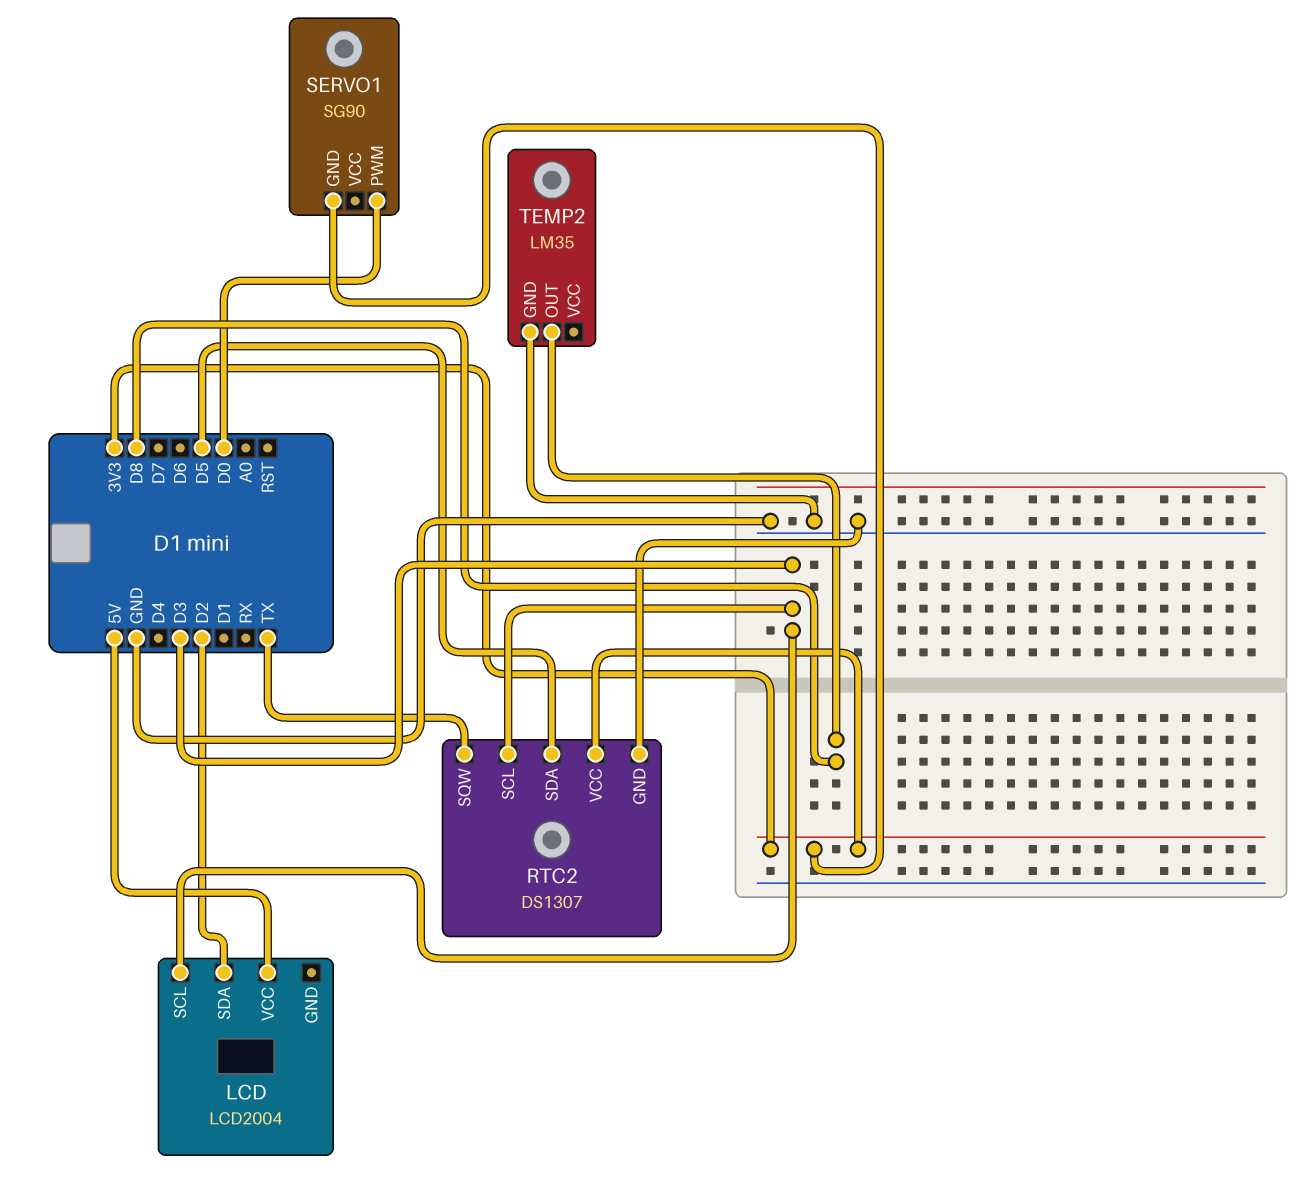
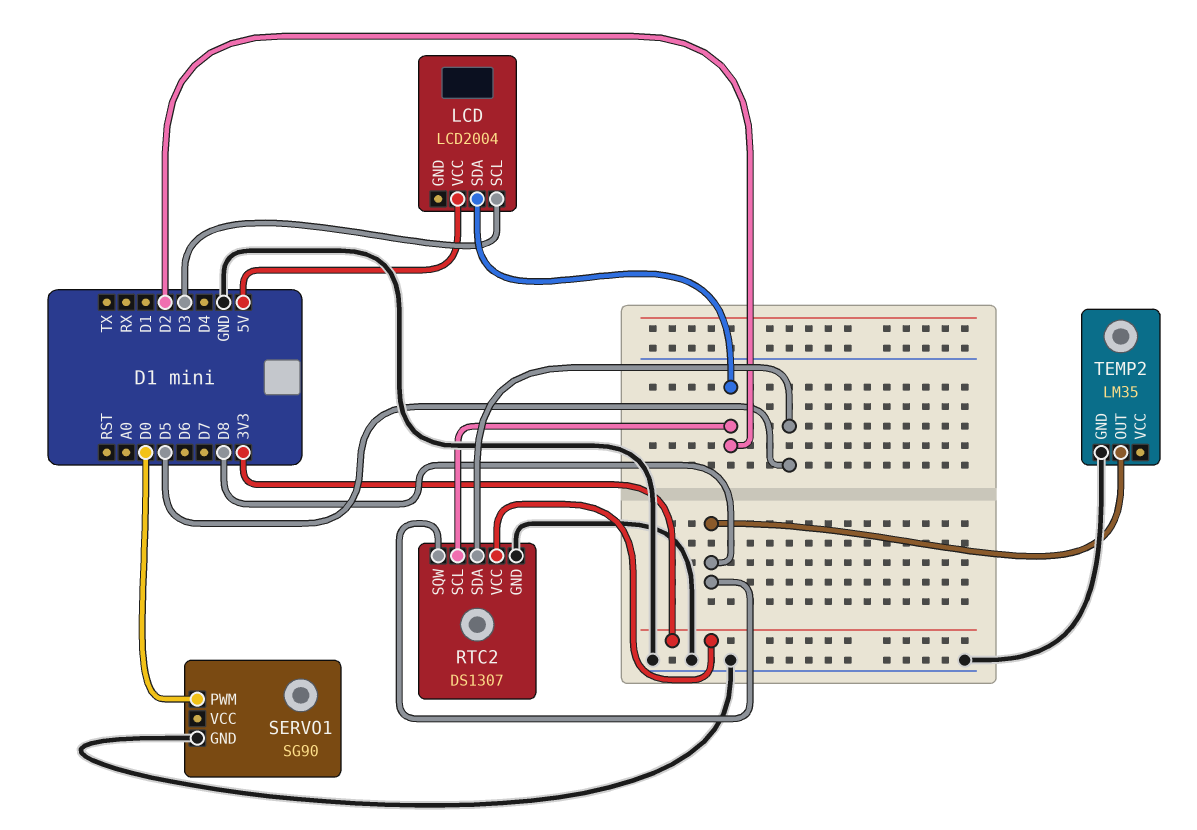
RTC2 pin SCL: D3 -> D2
RTC2 pin SQW: TX -> D8
SERVO1 pin GND: 3V3 -> GND

